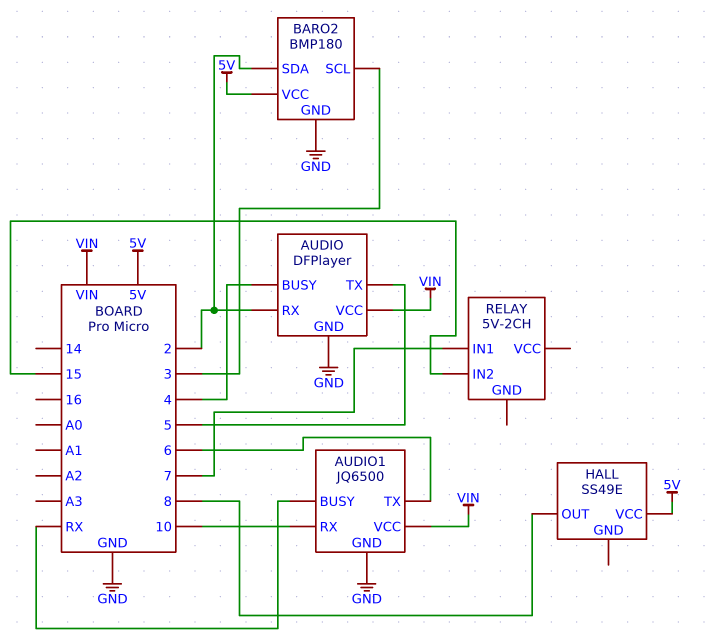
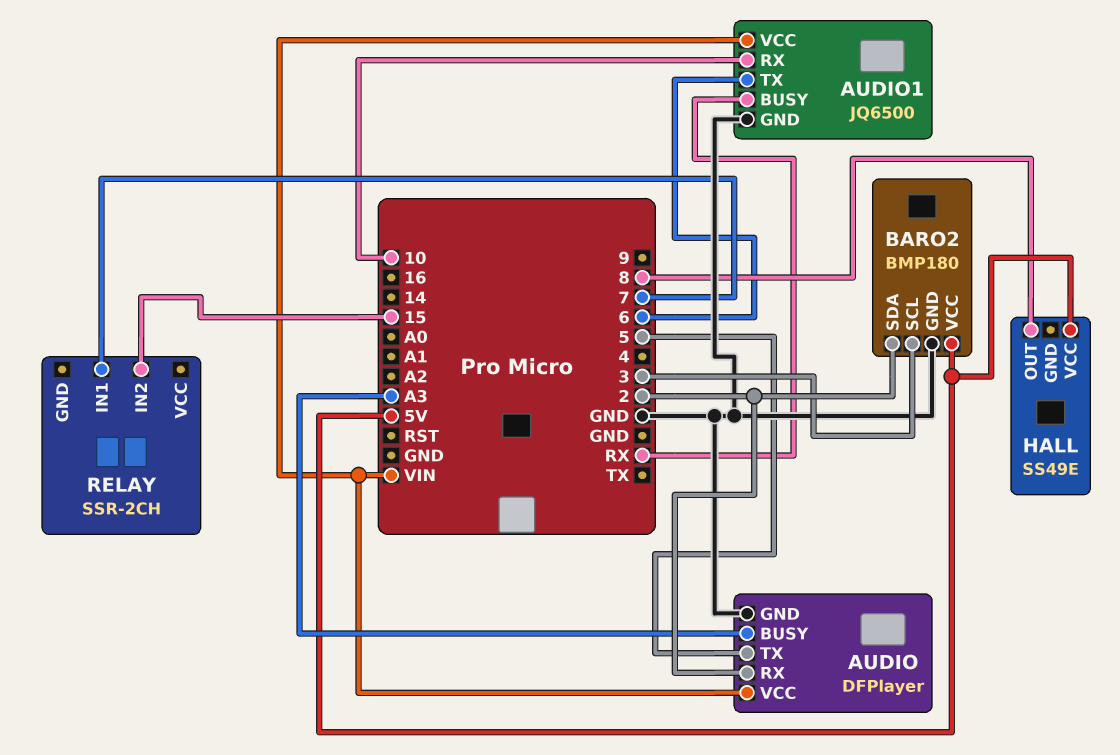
AUDIO pin BUSY: 4 -> A3
RELAY: 5V-2CH -> SSR-2CH

